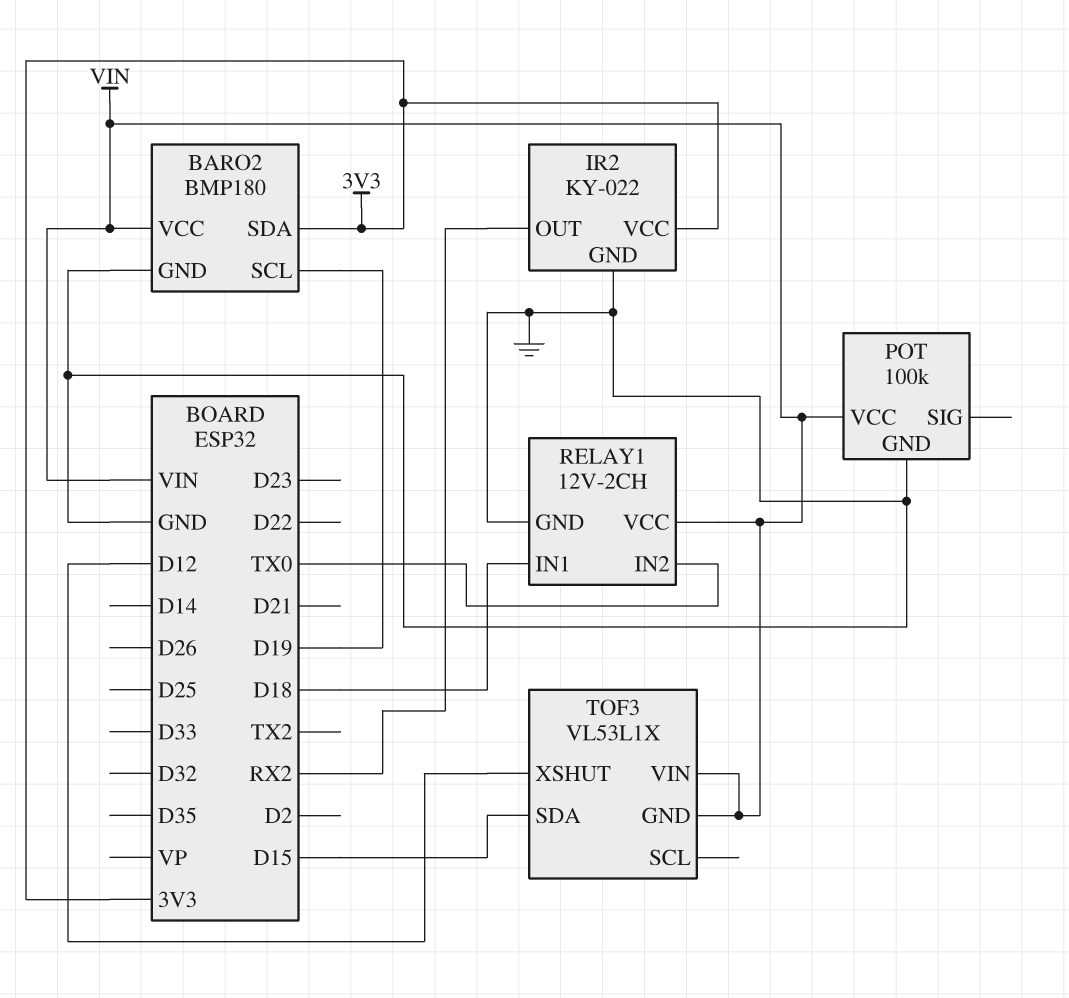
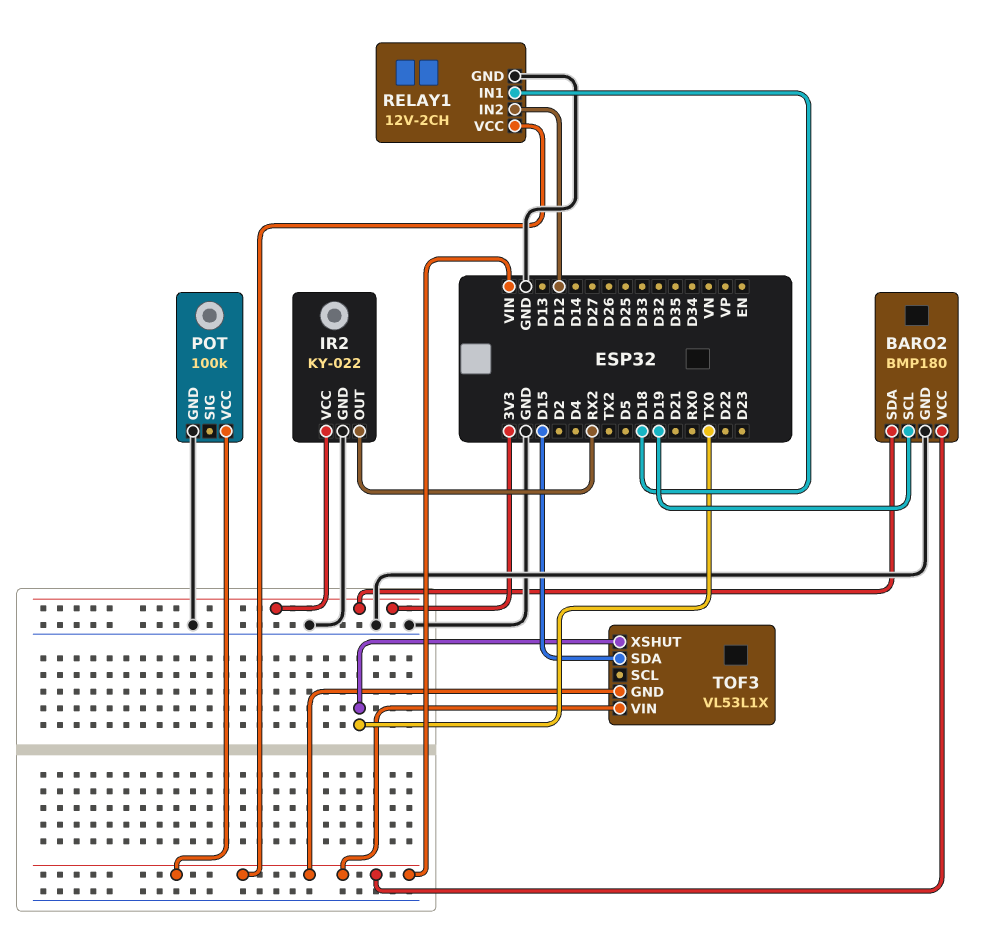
RELAY1 pin IN2: TX0 -> D12
TOF3 pin XSHUT: D12 -> TX0

